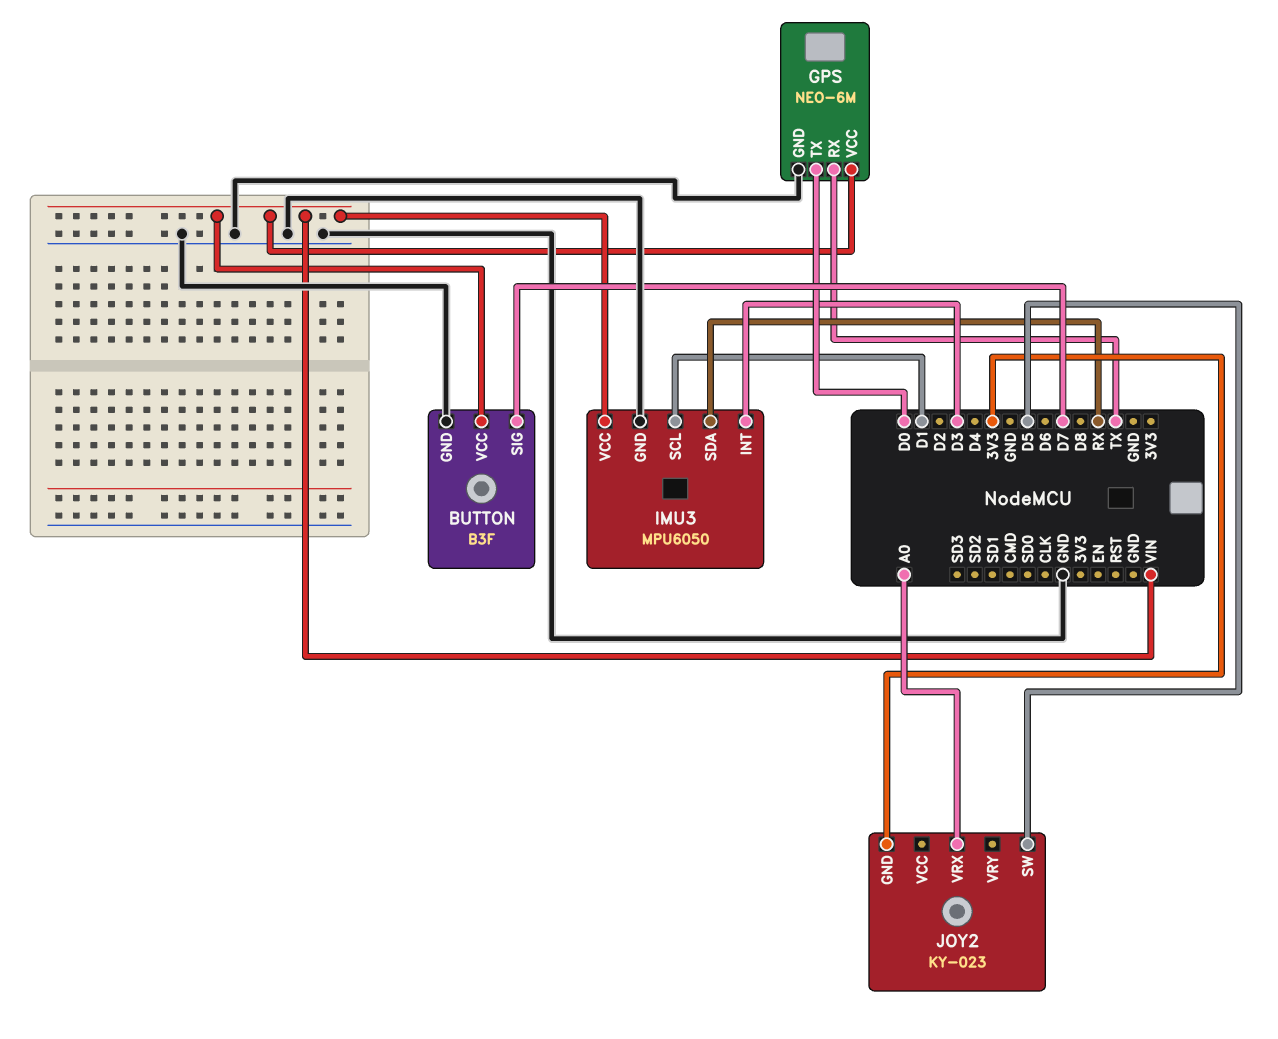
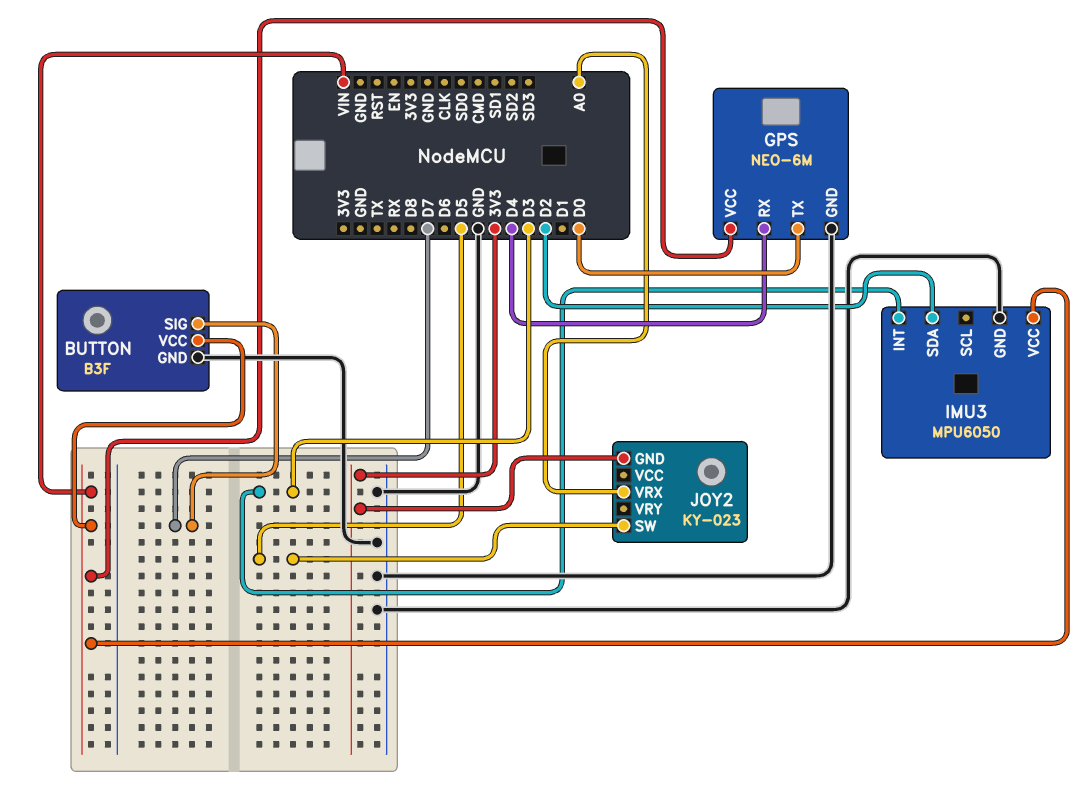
GPS pin RX: TX -> D4
IMU3 pin SCL: D1 -> none
IMU3 pin SDA: RX -> D2

